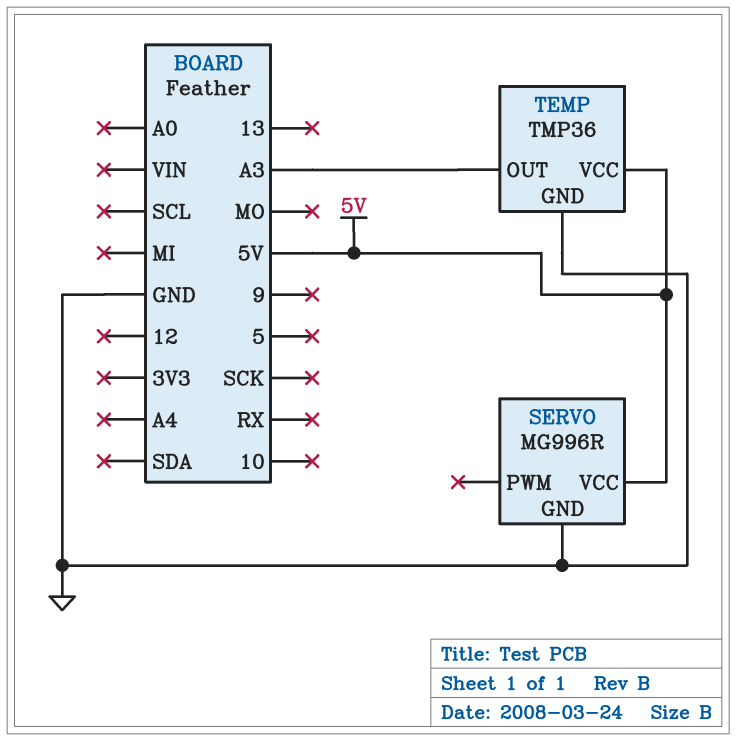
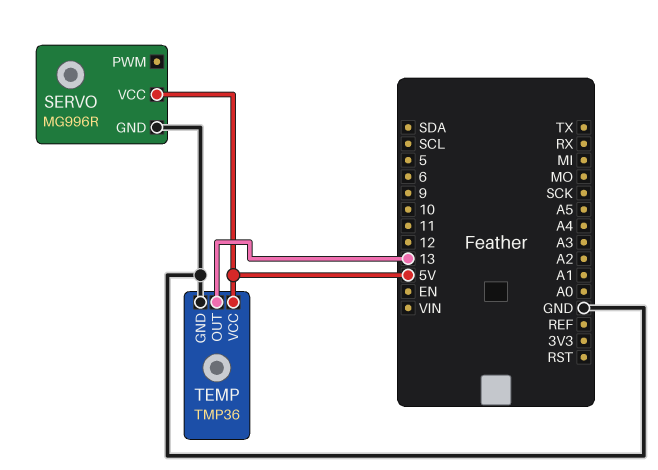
TEMP pin OUT: A3 -> 13

